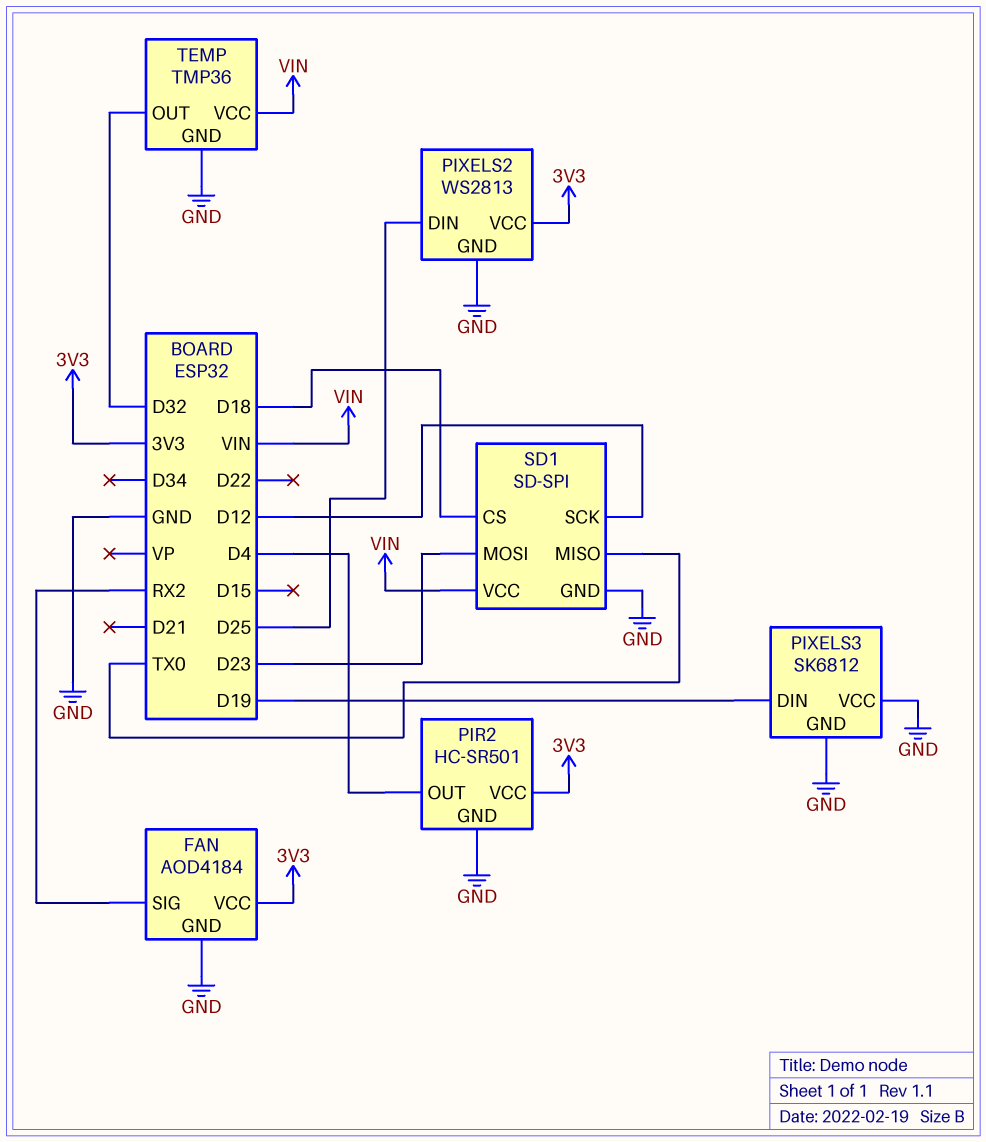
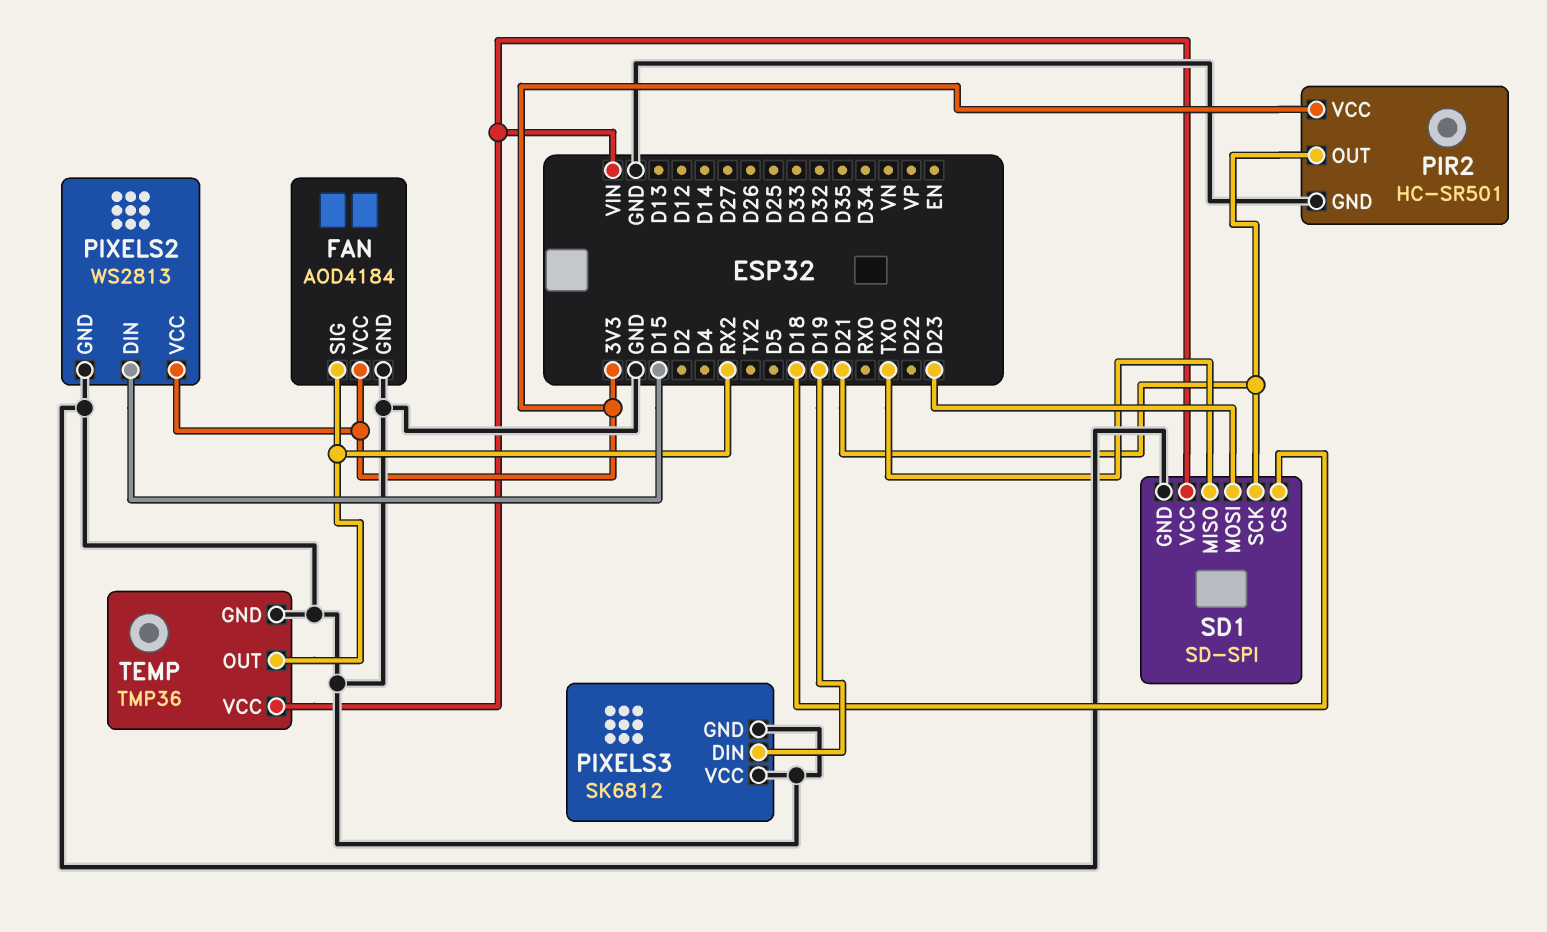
PIR2 pin OUT: D4 -> D21
PIXELS2 pin DIN: D25 -> D15
SD1 pin SCK: D12 -> D21
TEMP pin OUT: D32 -> RX2

